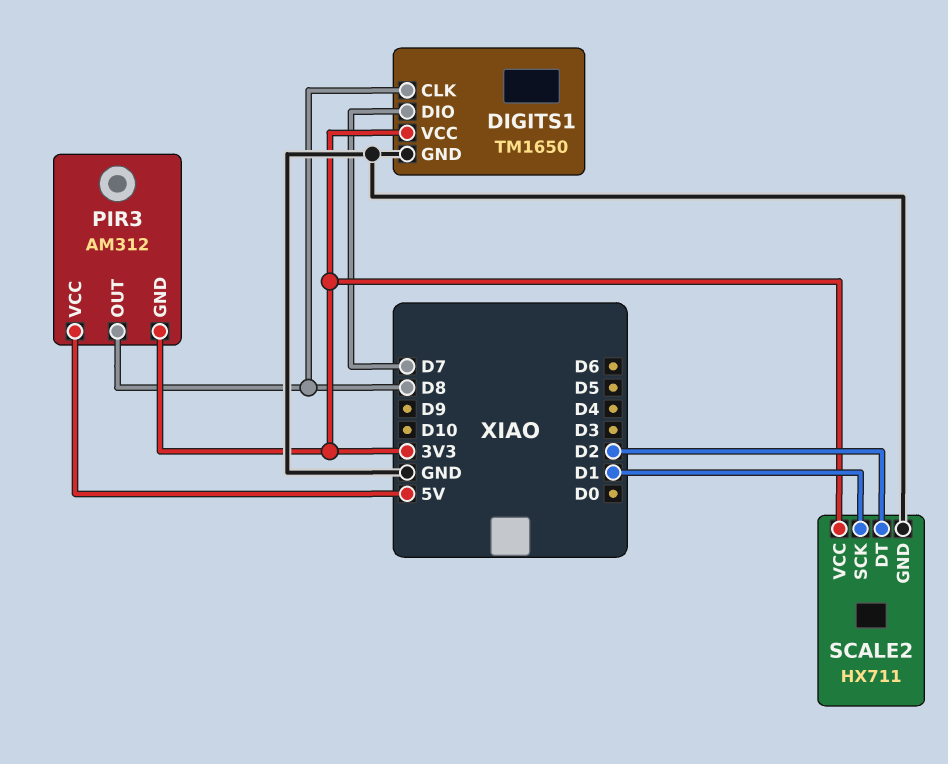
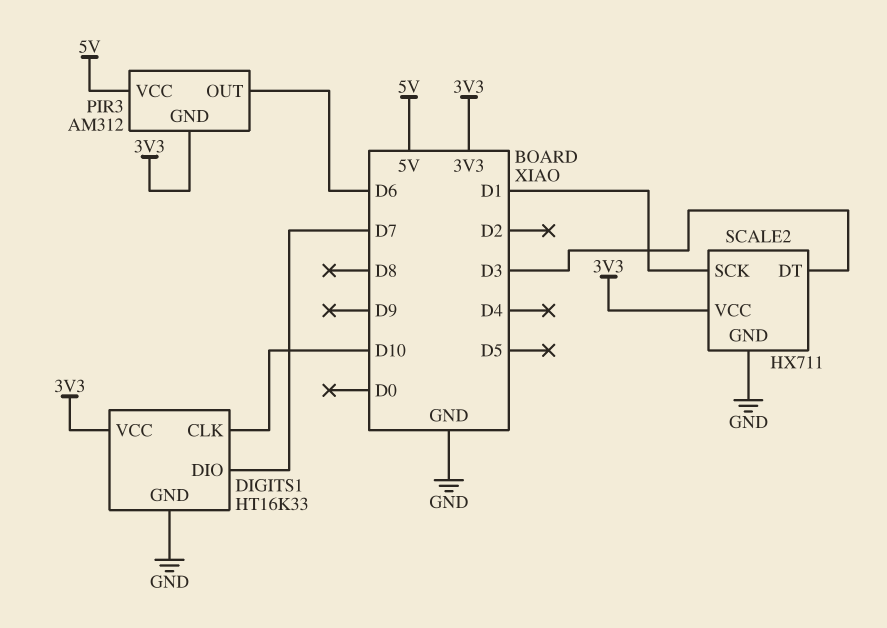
DIGITS1: TM1650 -> HT16K33
DIGITS1 pin CLK: D8 -> D10
PIR3 pin OUT: D8 -> D6
SCALE2 pin DT: D2 -> D3

